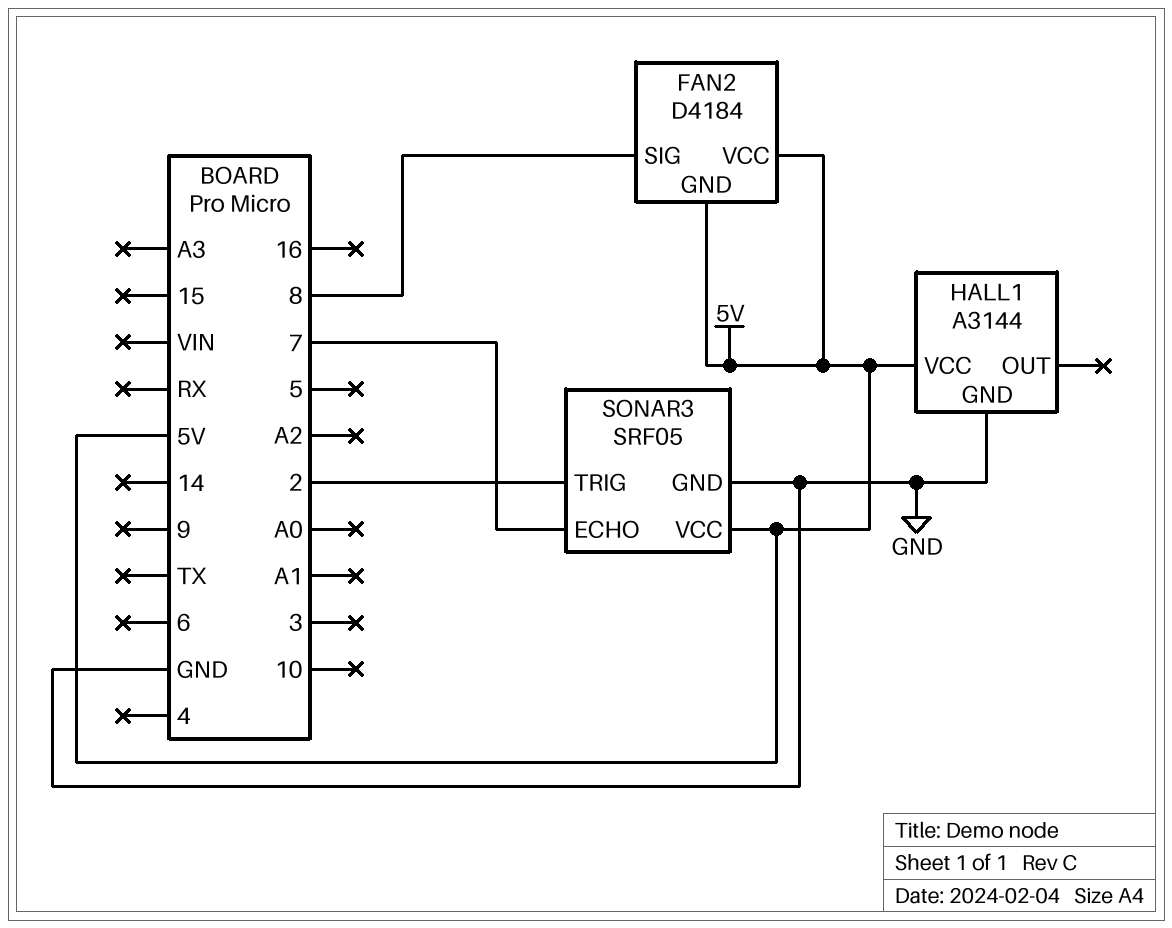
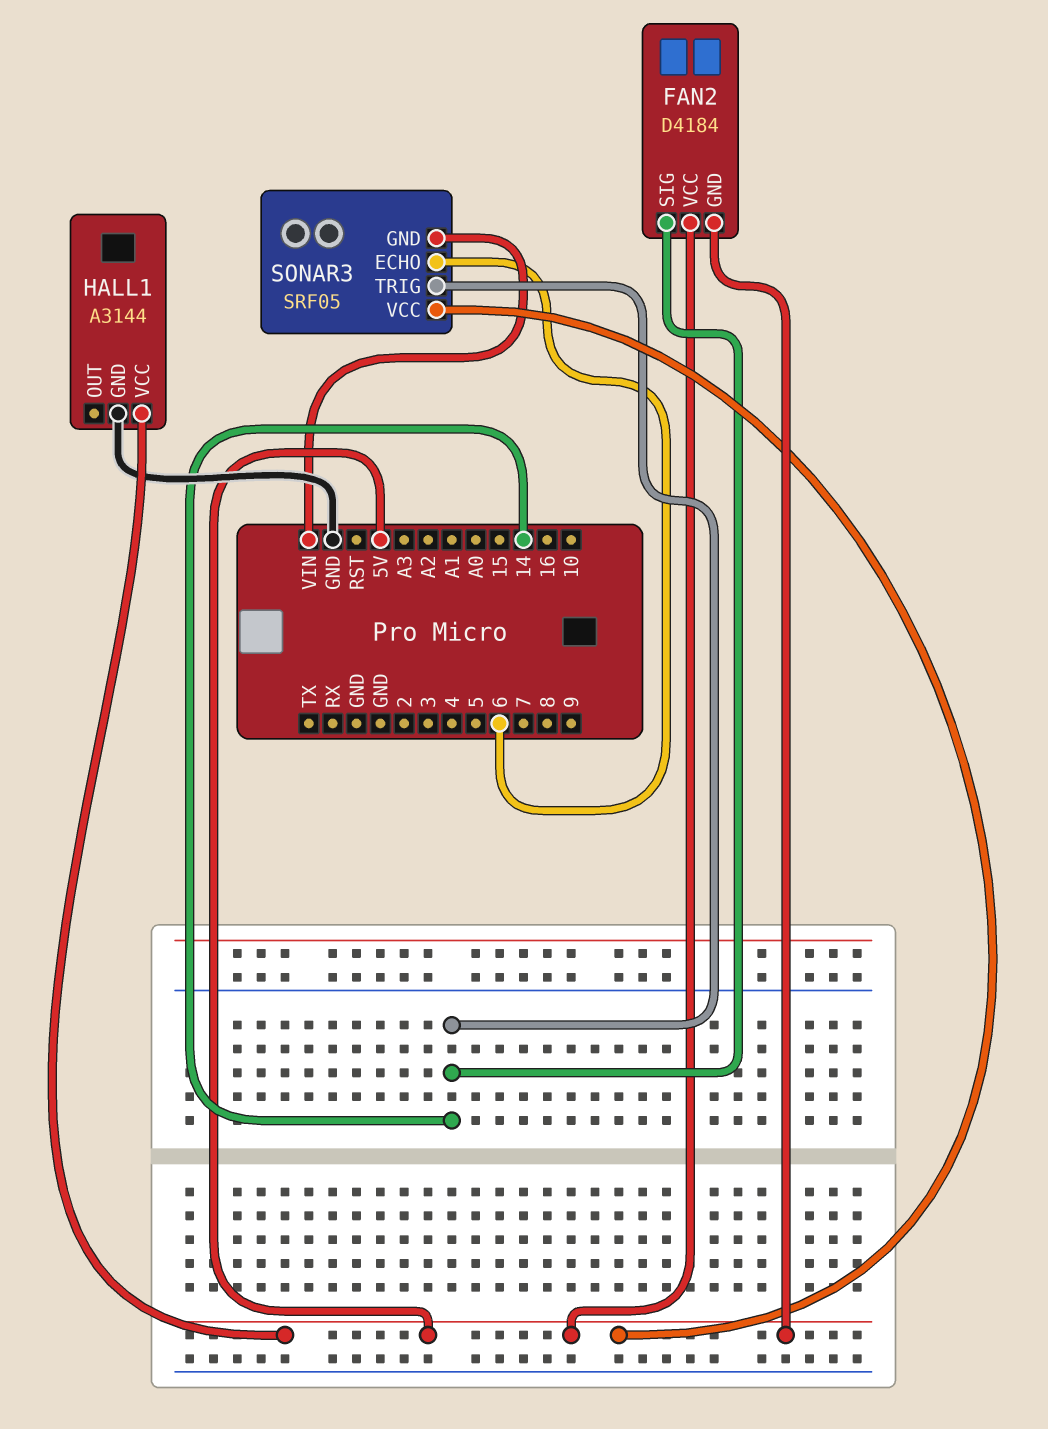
FAN2 pin SIG: 8 -> 14
SONAR3 pin ECHO: 7 -> 6
SONAR3 pin GND: GND -> VIN
SONAR3 pin TRIG: 2 -> 14

